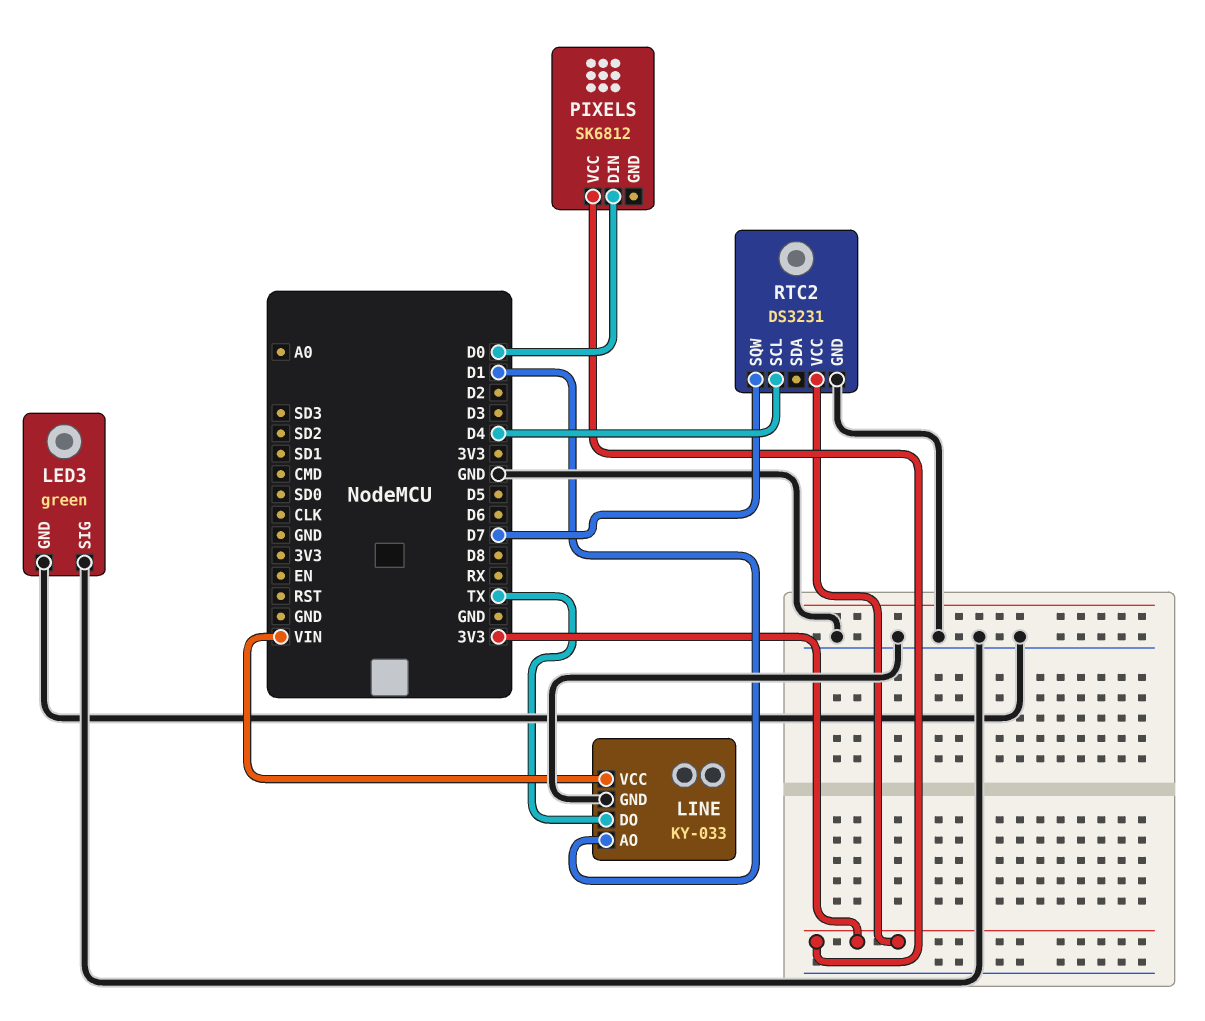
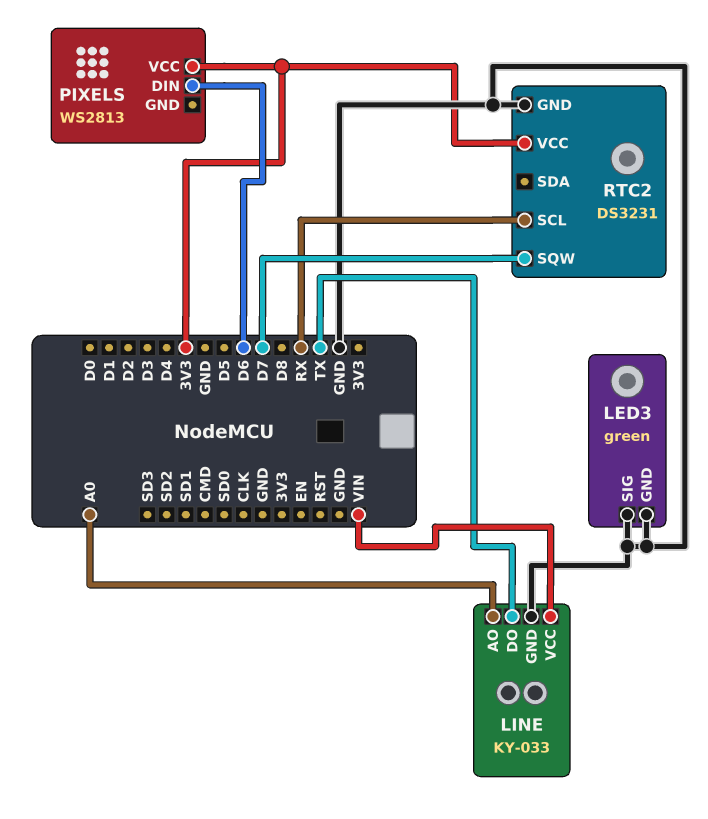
LINE pin AO: D1 -> A0
PIXELS: SK6812 -> WS2813
PIXELS pin DIN: D0 -> D6
RTC2 pin SCL: D4 -> RX

